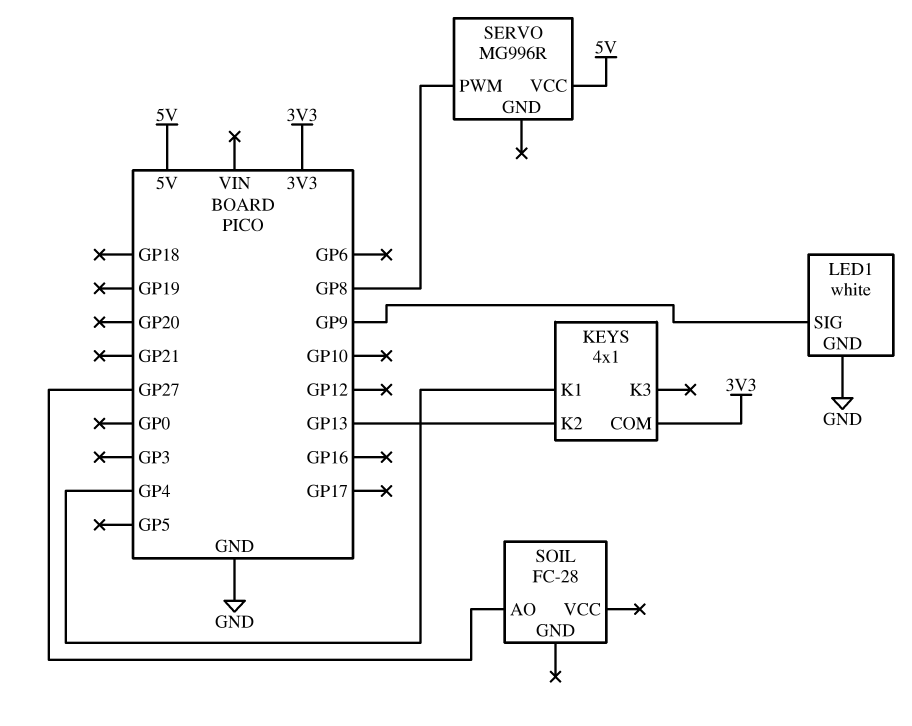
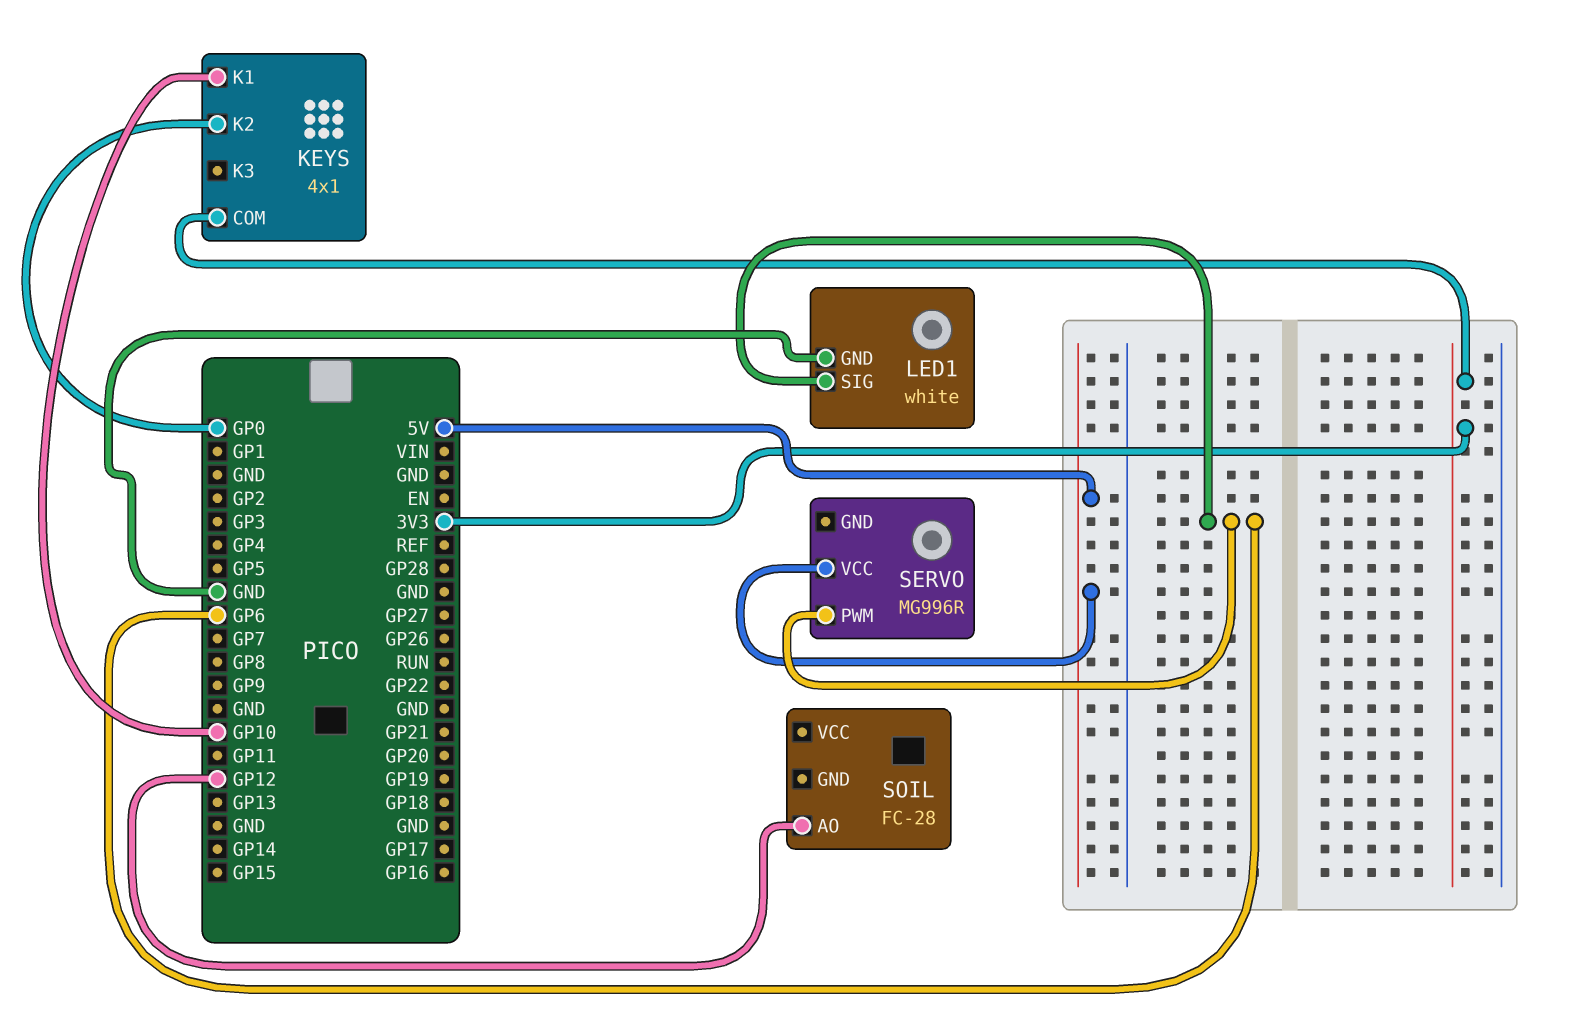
KEYS pin K1: GP4 -> GP10
KEYS pin K2: GP13 -> GP0
LED1 pin SIG: GP9 -> GP6
SERVO pin PWM: GP8 -> GP6
SOIL pin AO: GP27 -> GP12

